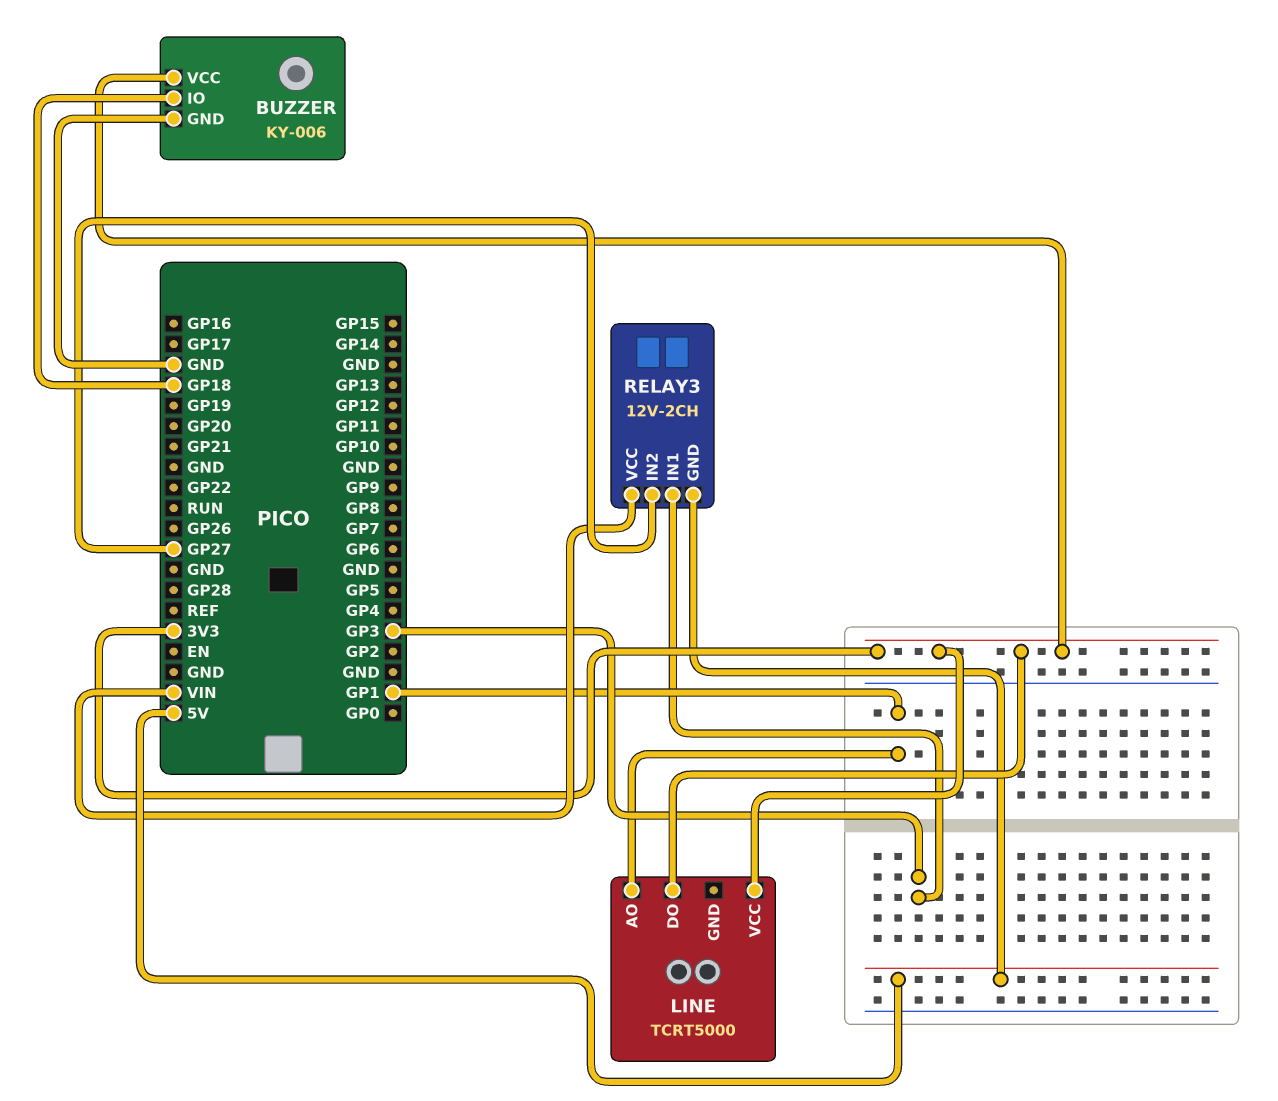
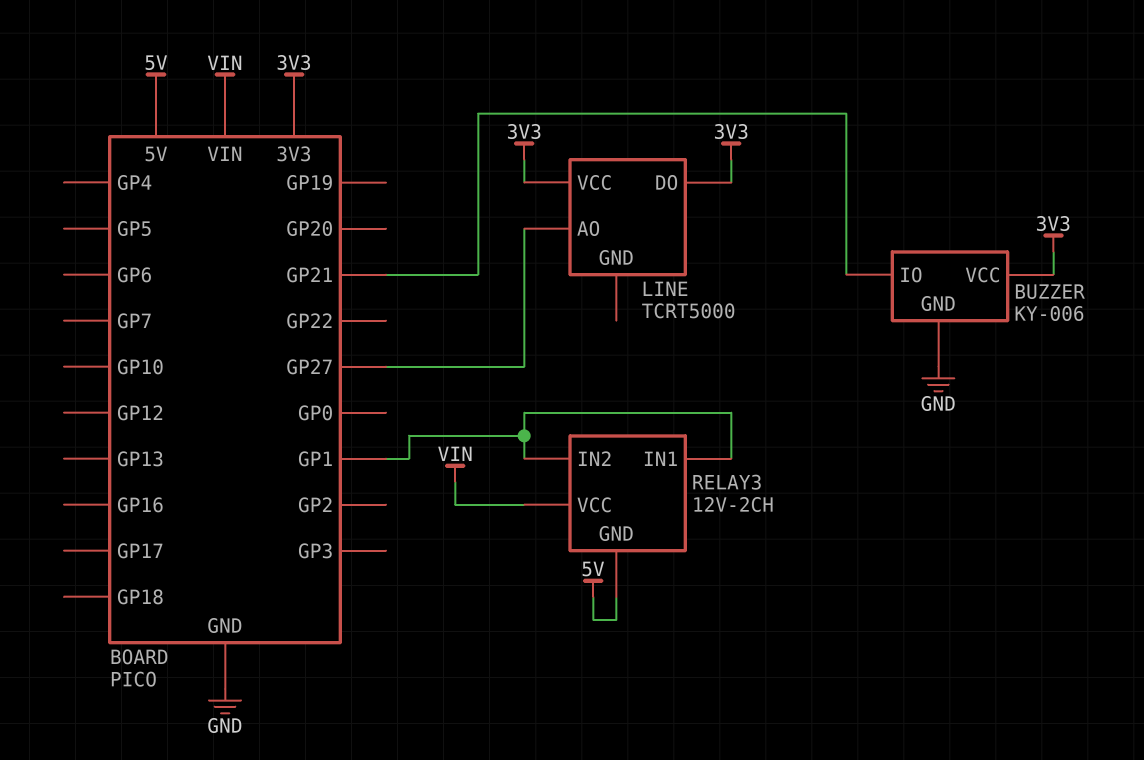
BUZZER pin IO: GP18 -> GP21
LINE pin AO: GP1 -> GP27
RELAY3 pin IN1: GP3 -> GP1
RELAY3 pin IN2: GP27 -> GP1

